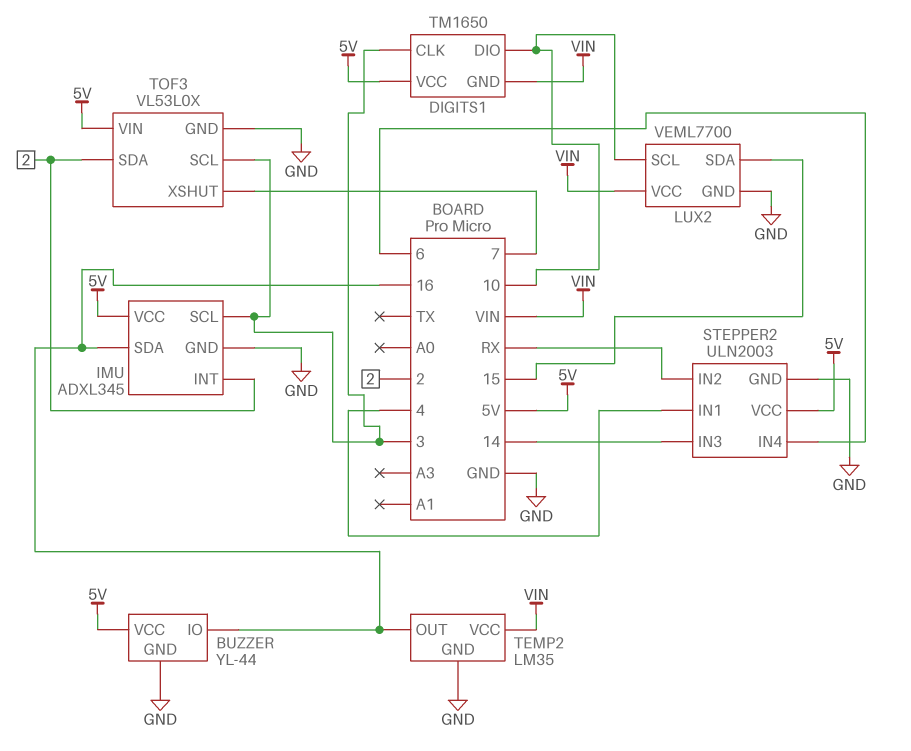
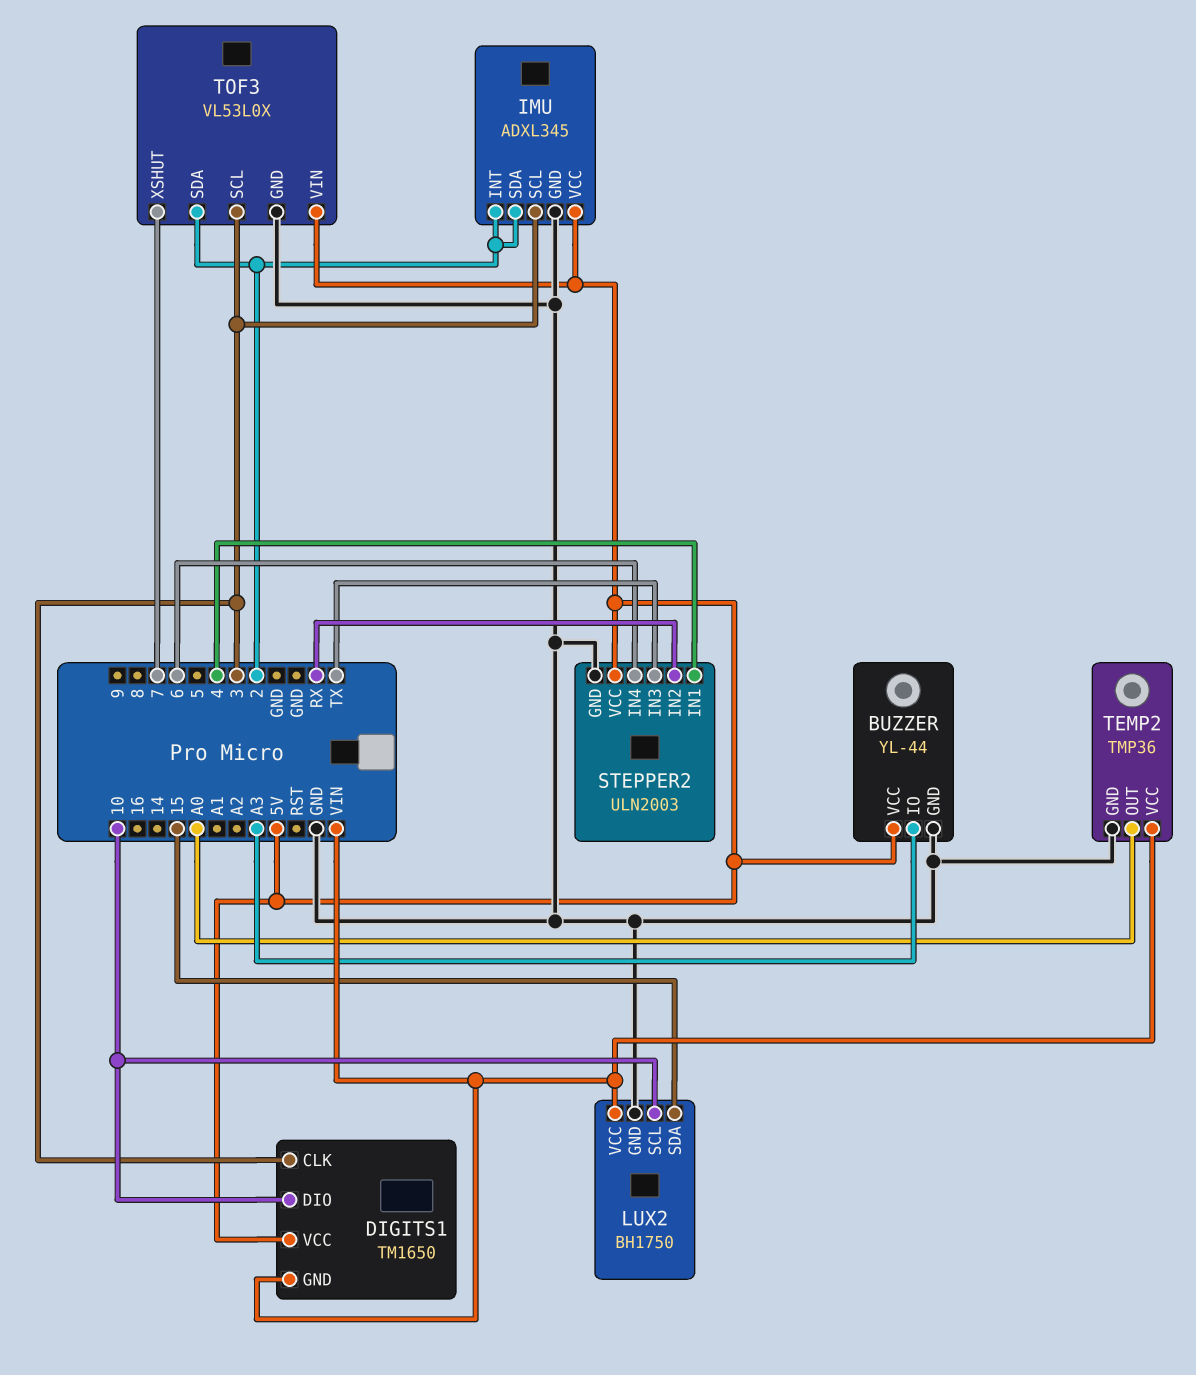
BUZZER pin IO: 16 -> A3
IMU pin SDA: 16 -> 2
LUX2: VEML7700 -> BH1750
STEPPER2 pin IN3: 14 -> TX
TEMP2: LM35 -> TMP36
TEMP2 pin OUT: 16 -> A0

